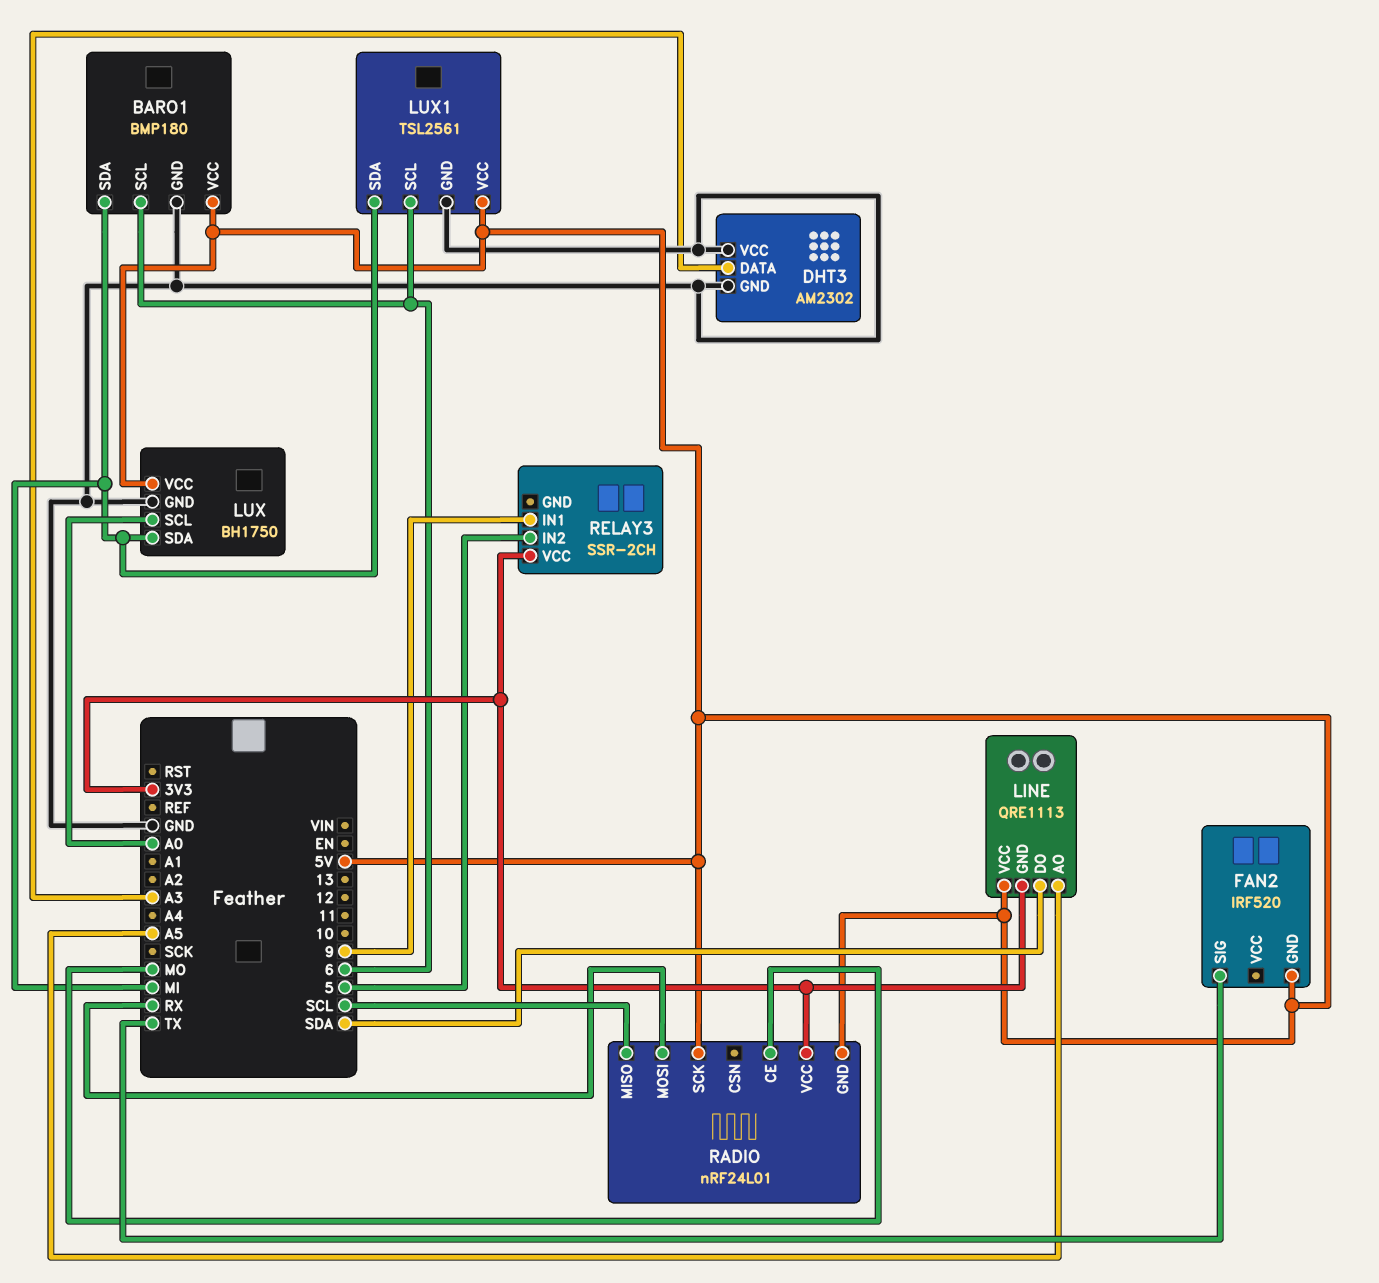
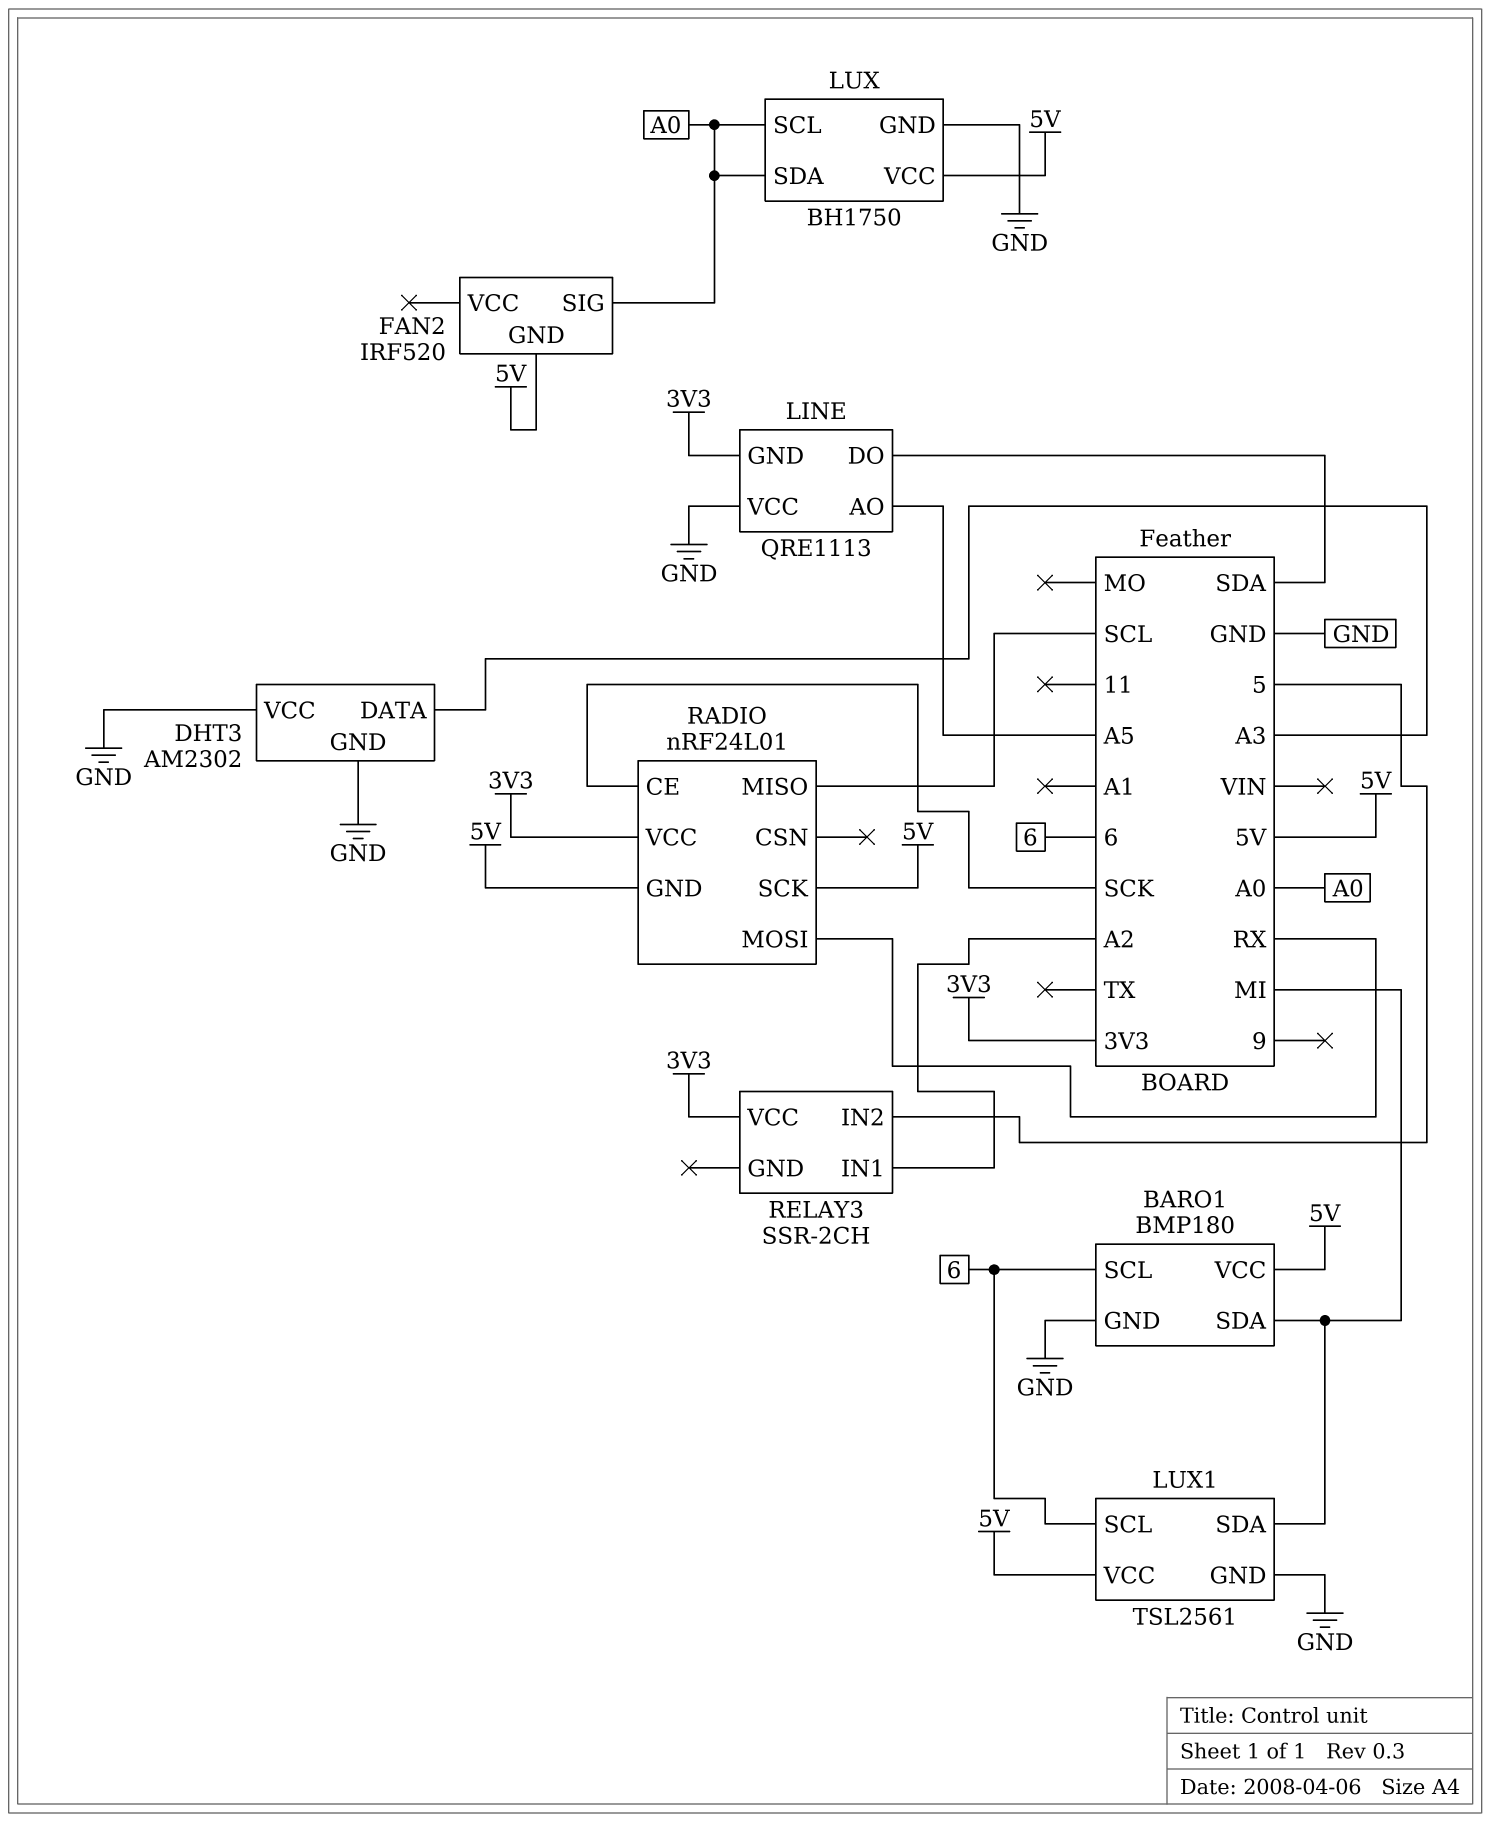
FAN2 pin SIG: TX -> A0
LINE pin VCC: 5V -> GND
LUX pin SDA: MI -> A0
RADIO pin CE: MO -> SCK
RELAY3 pin IN1: 9 -> A2

